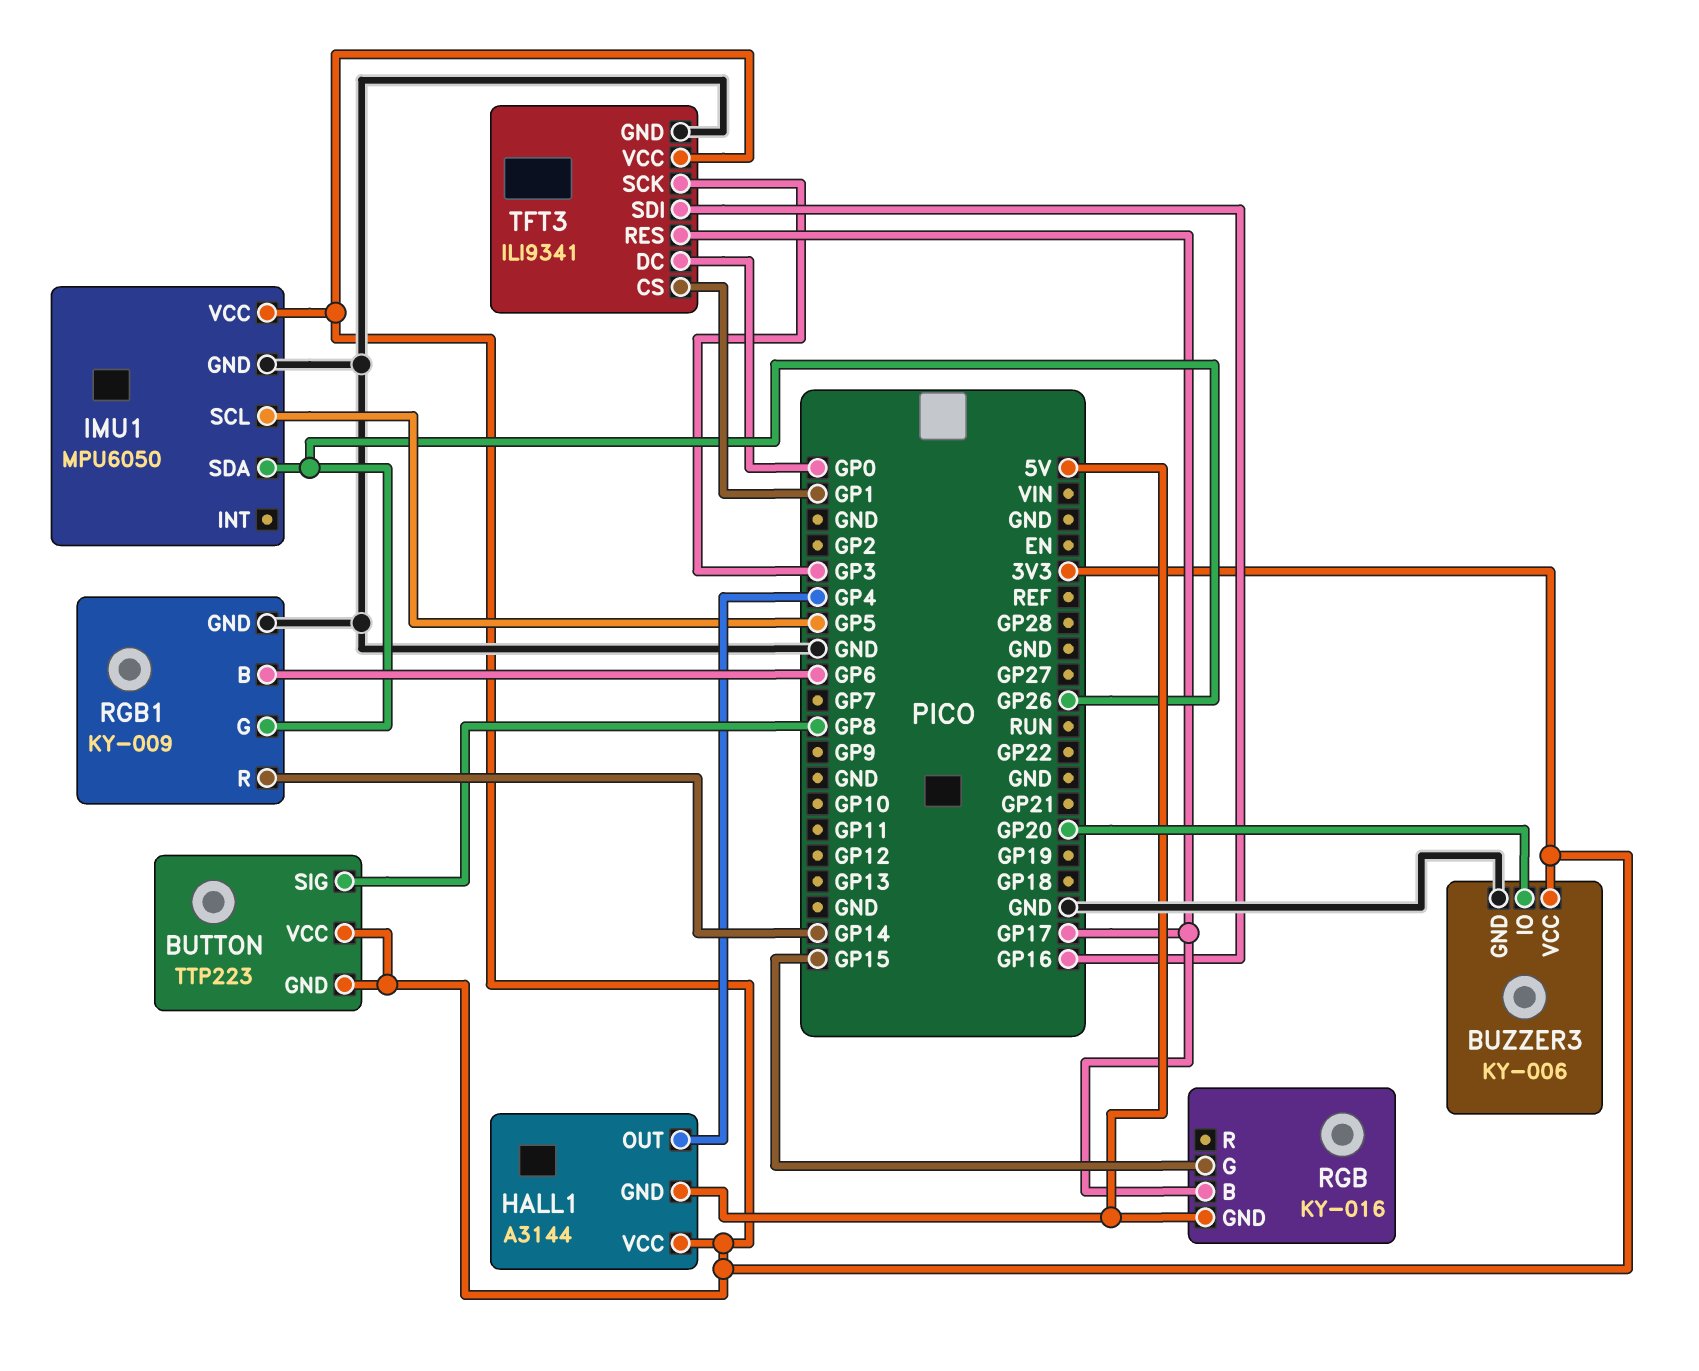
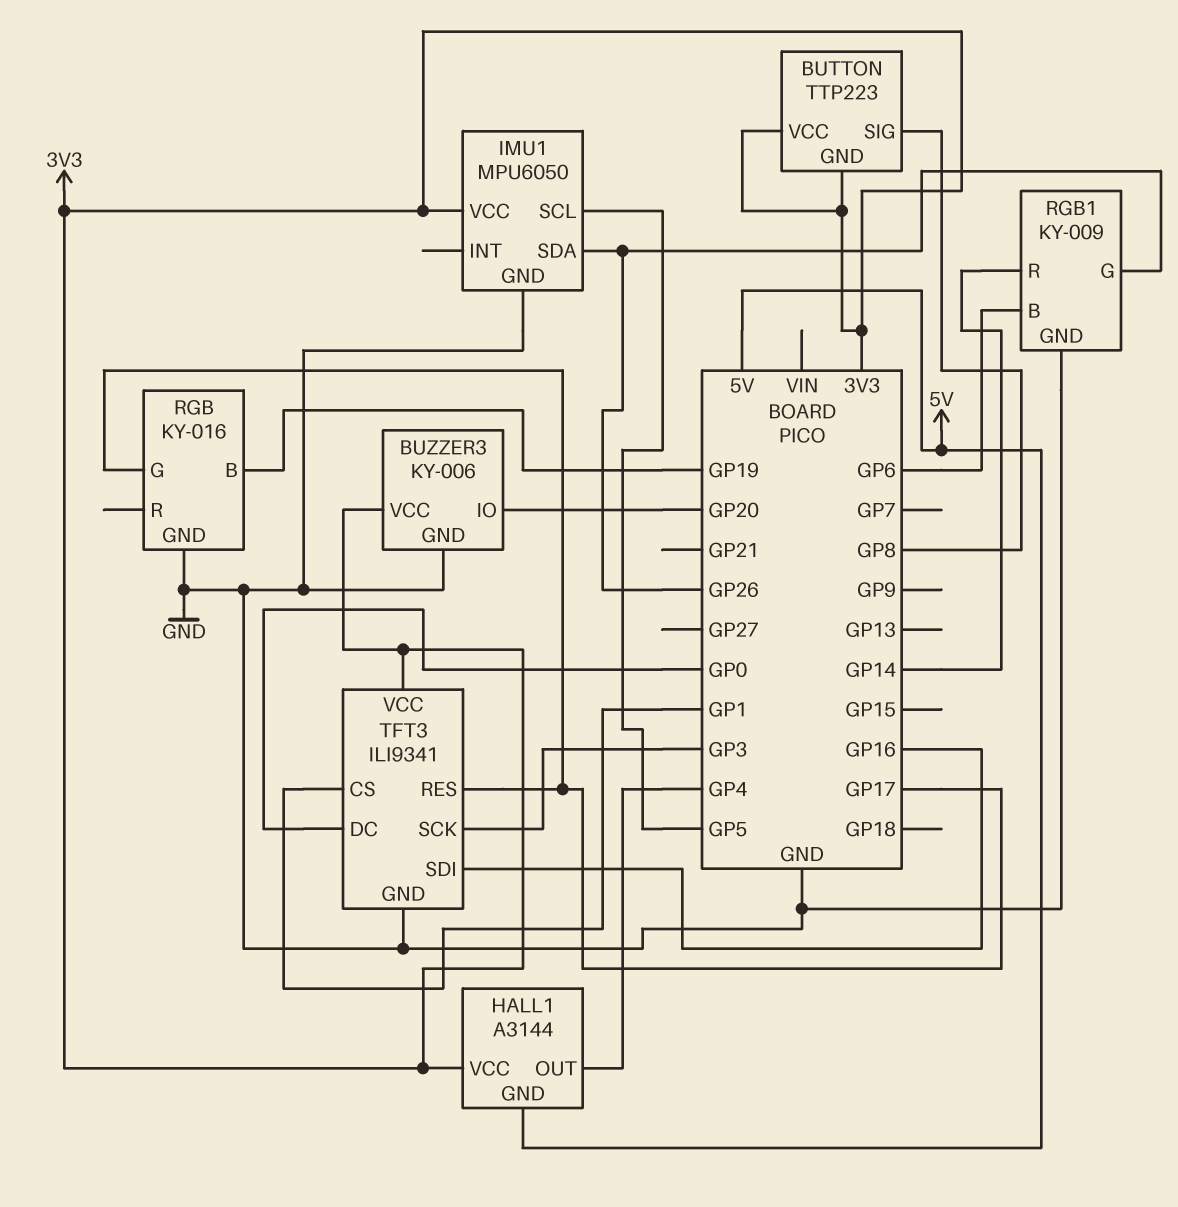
RGB pin B: GP17 -> GP19
RGB pin G: GP15 -> GP17
RGB pin GND: 5V -> GND

